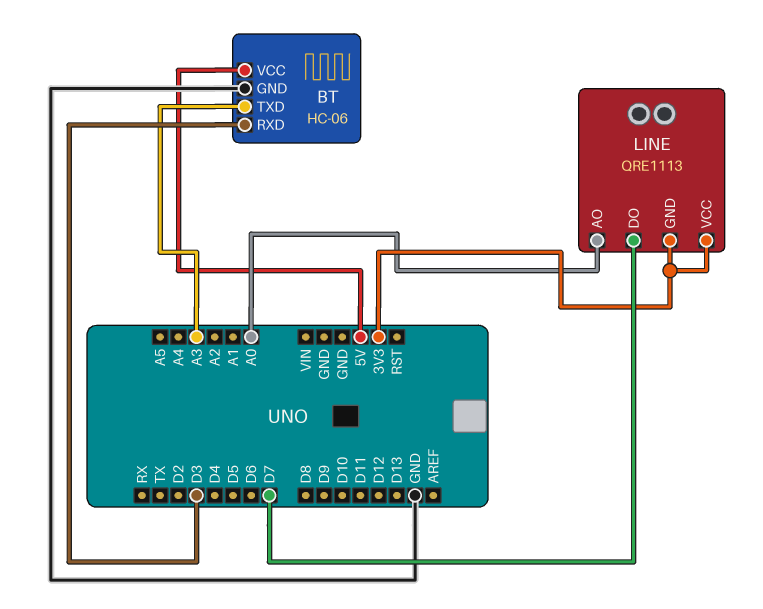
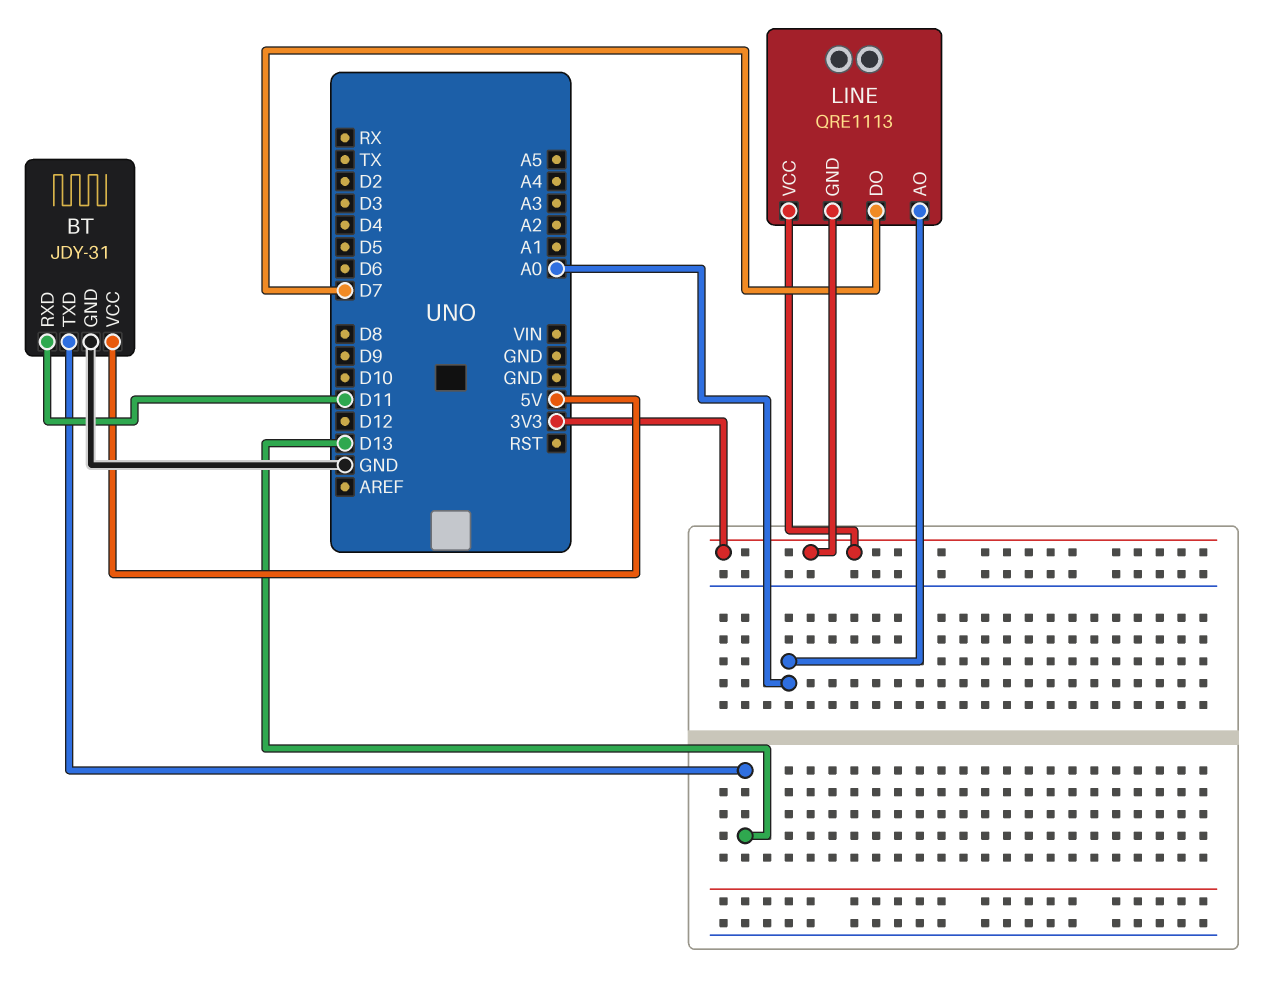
BT: HC-06 -> JDY-31
BT pin RXD: D3 -> D11
BT pin TXD: A3 -> D13

